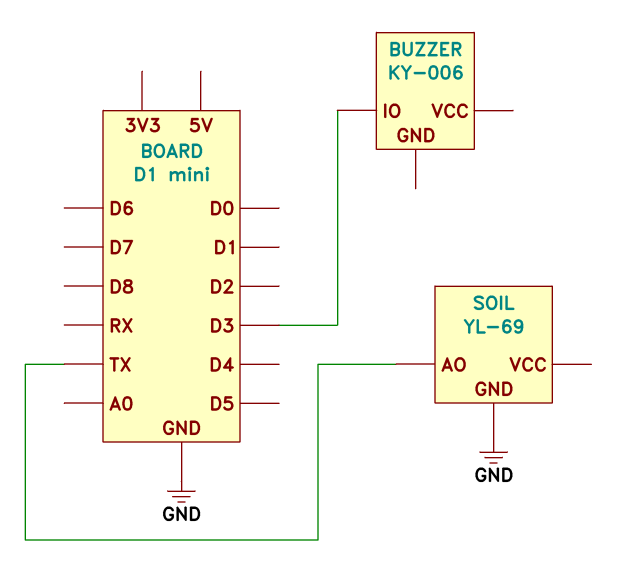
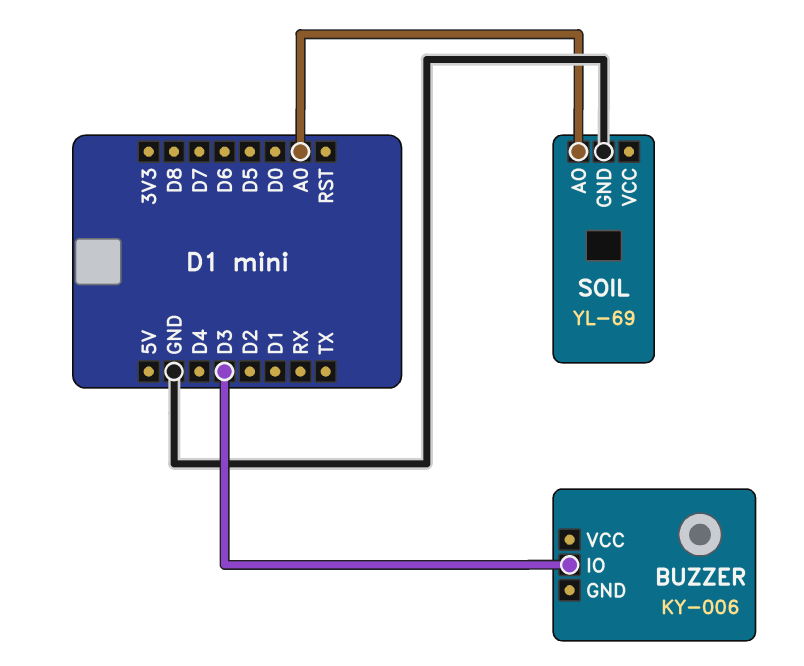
SOIL pin AO: TX -> A0

